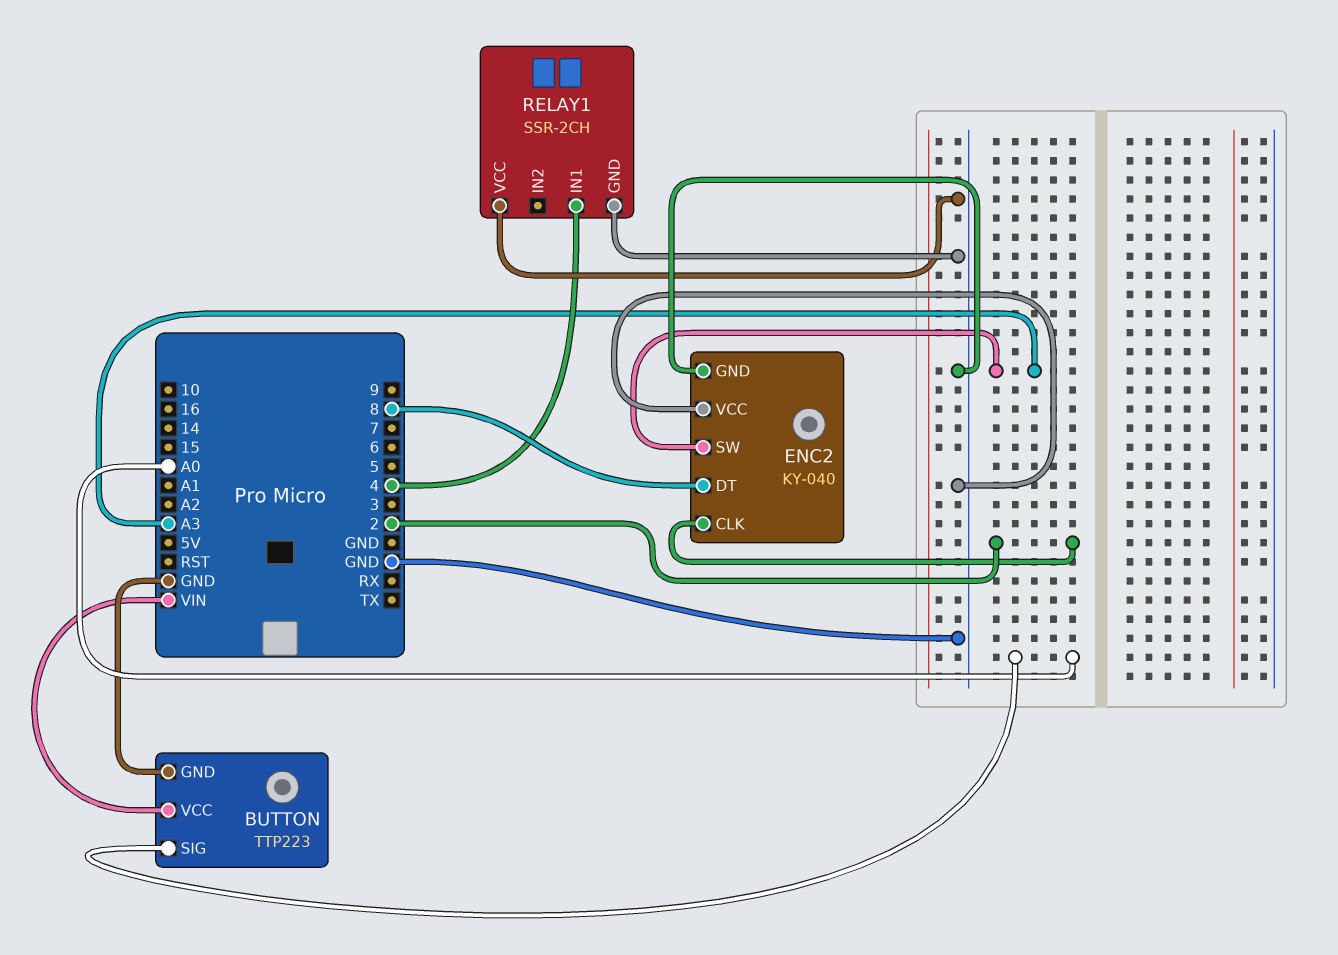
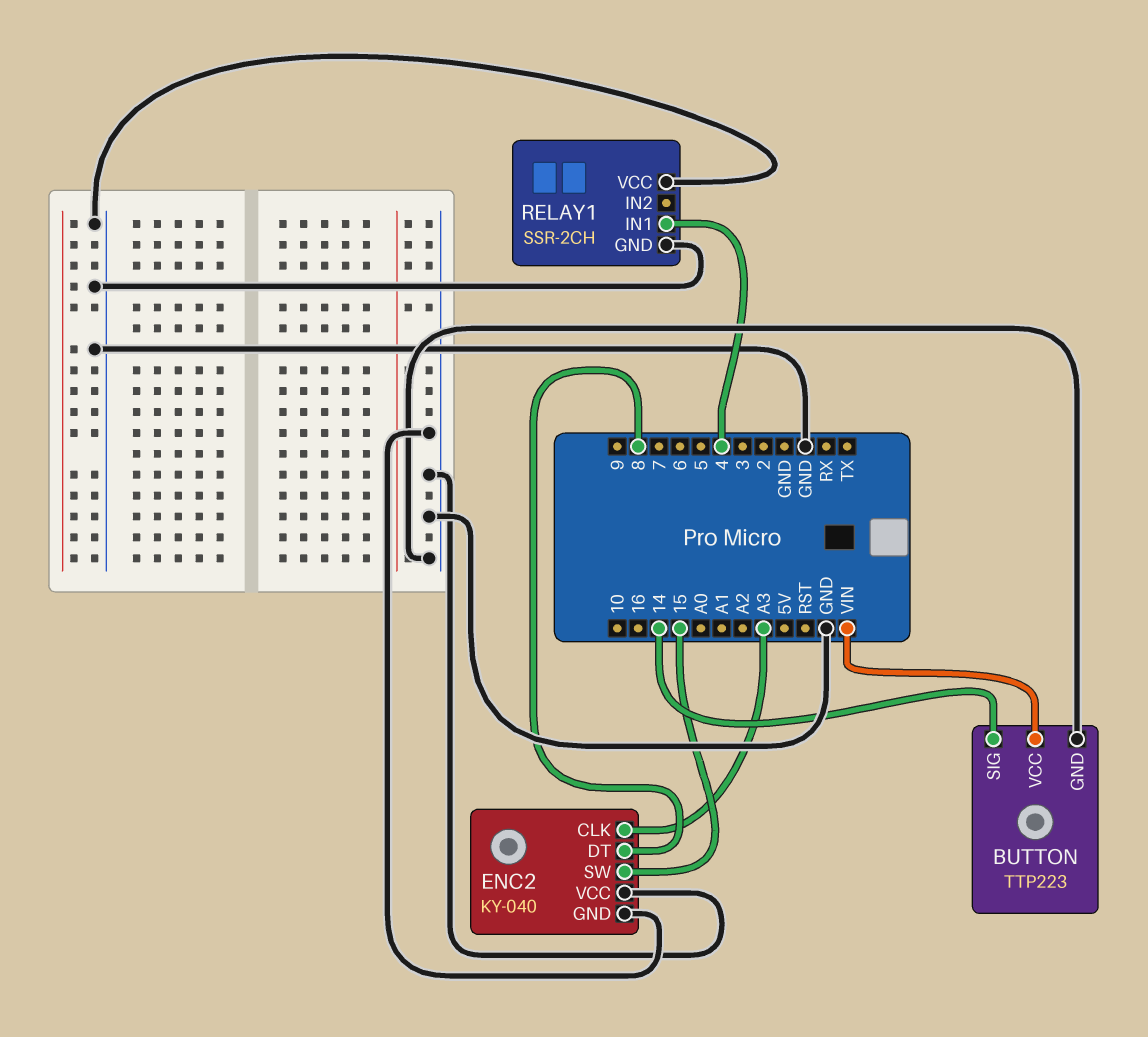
BUTTON pin SIG: A0 -> 14
ENC2 pin CLK: 2 -> A3
ENC2 pin SW: A3 -> 15

